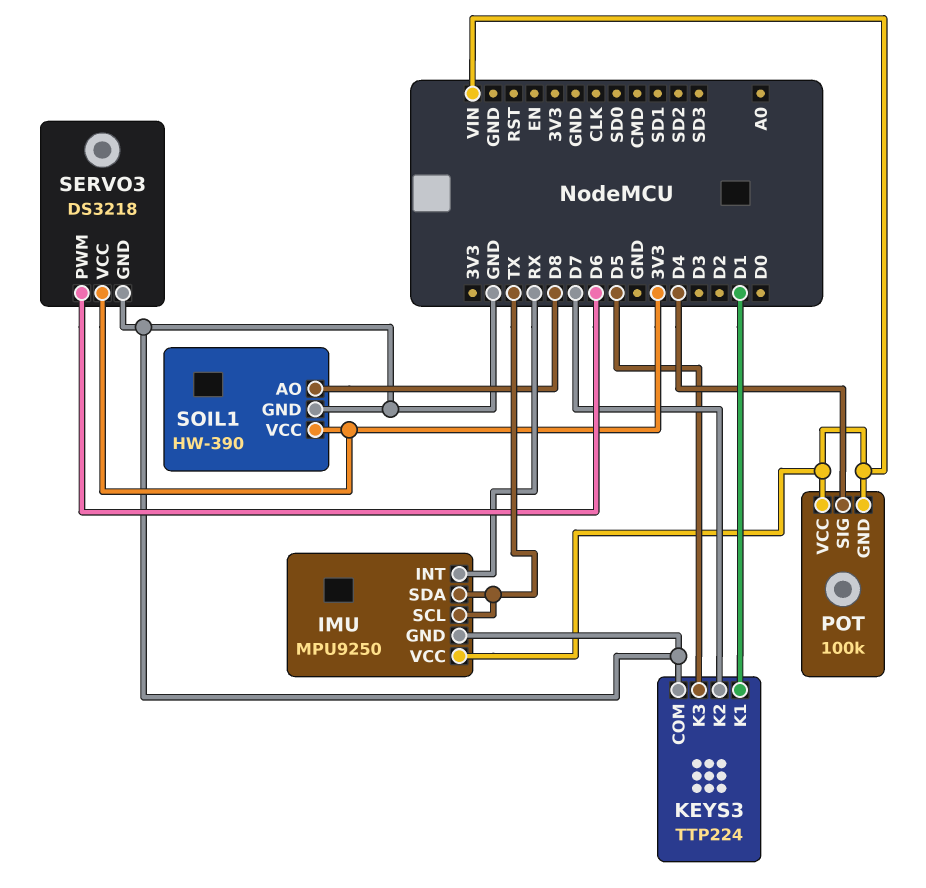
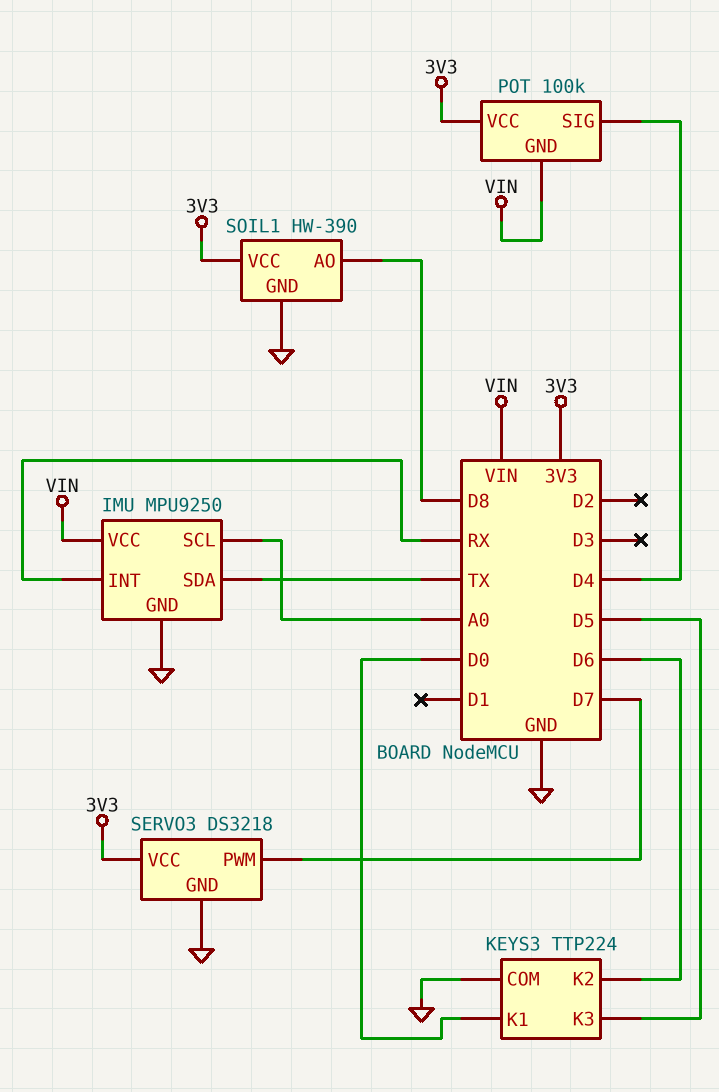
IMU pin SCL: TX -> A0
KEYS3 pin K1: D1 -> D0
KEYS3 pin K2: D7 -> D6
POT pin VCC: VIN -> 3V3
SERVO3 pin PWM: D6 -> D7

